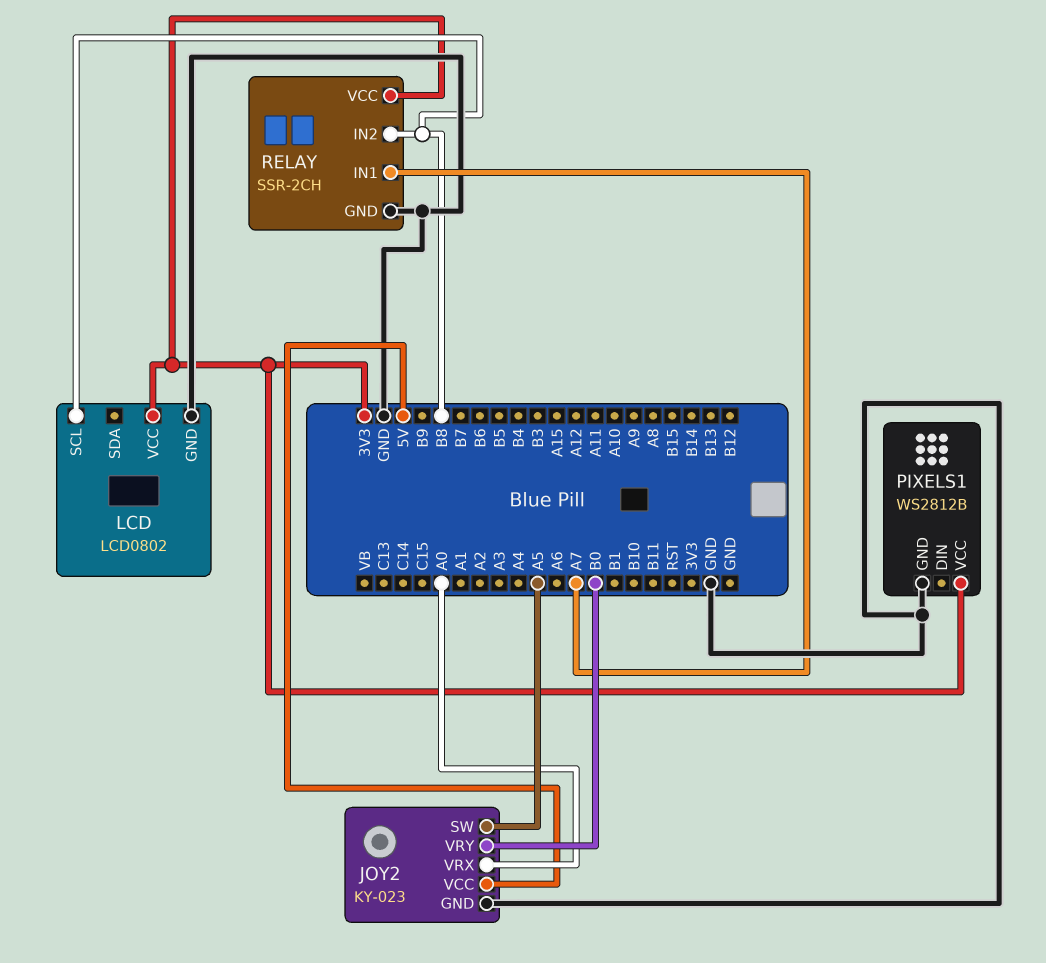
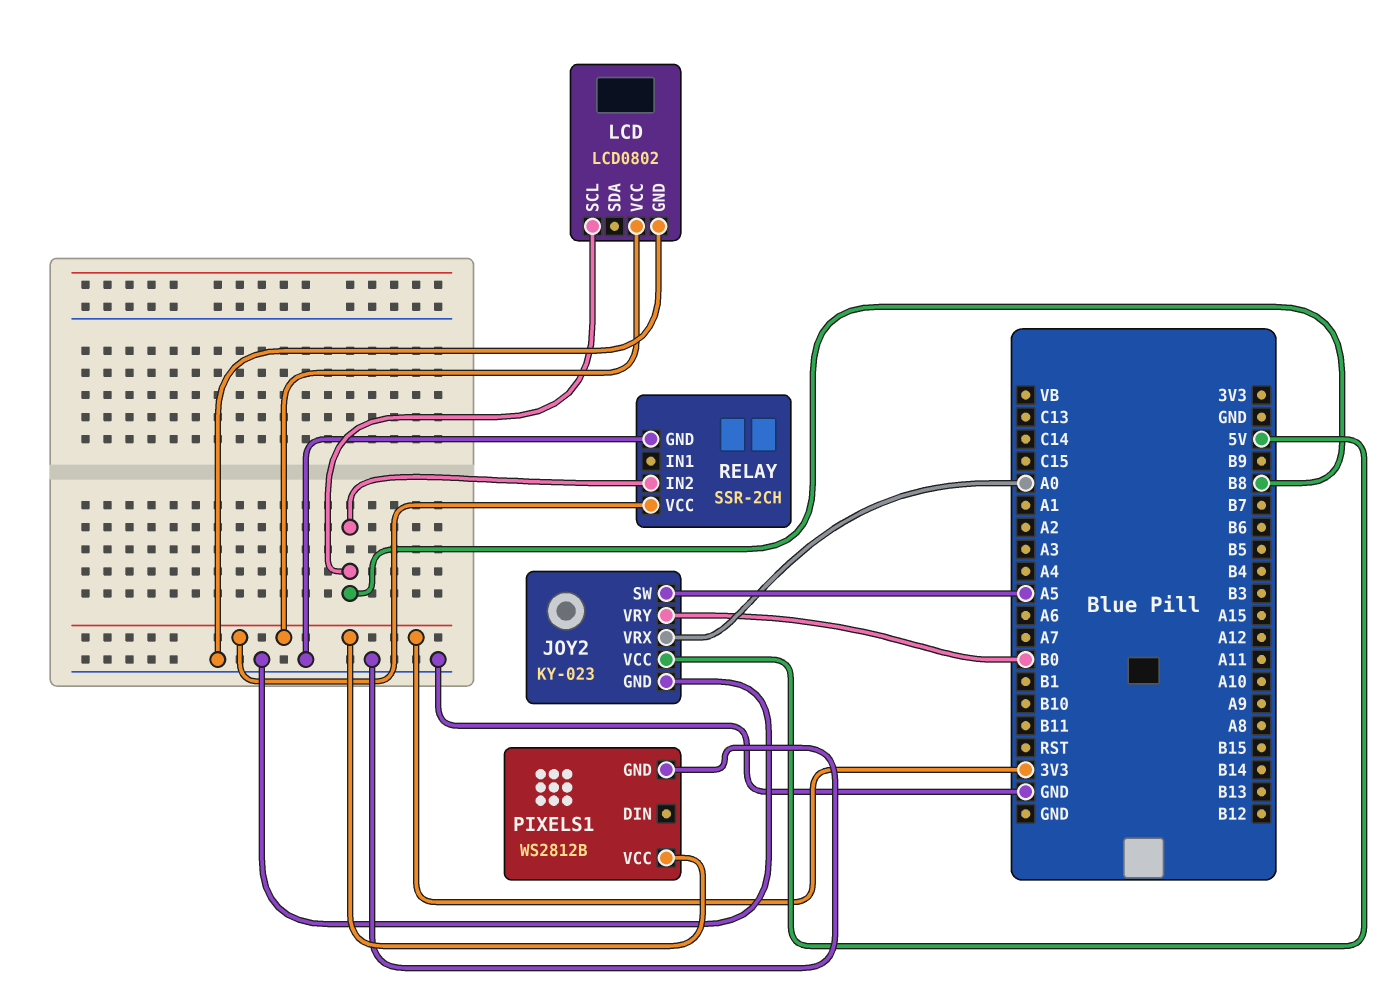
RELAY pin IN1: A7 -> none

